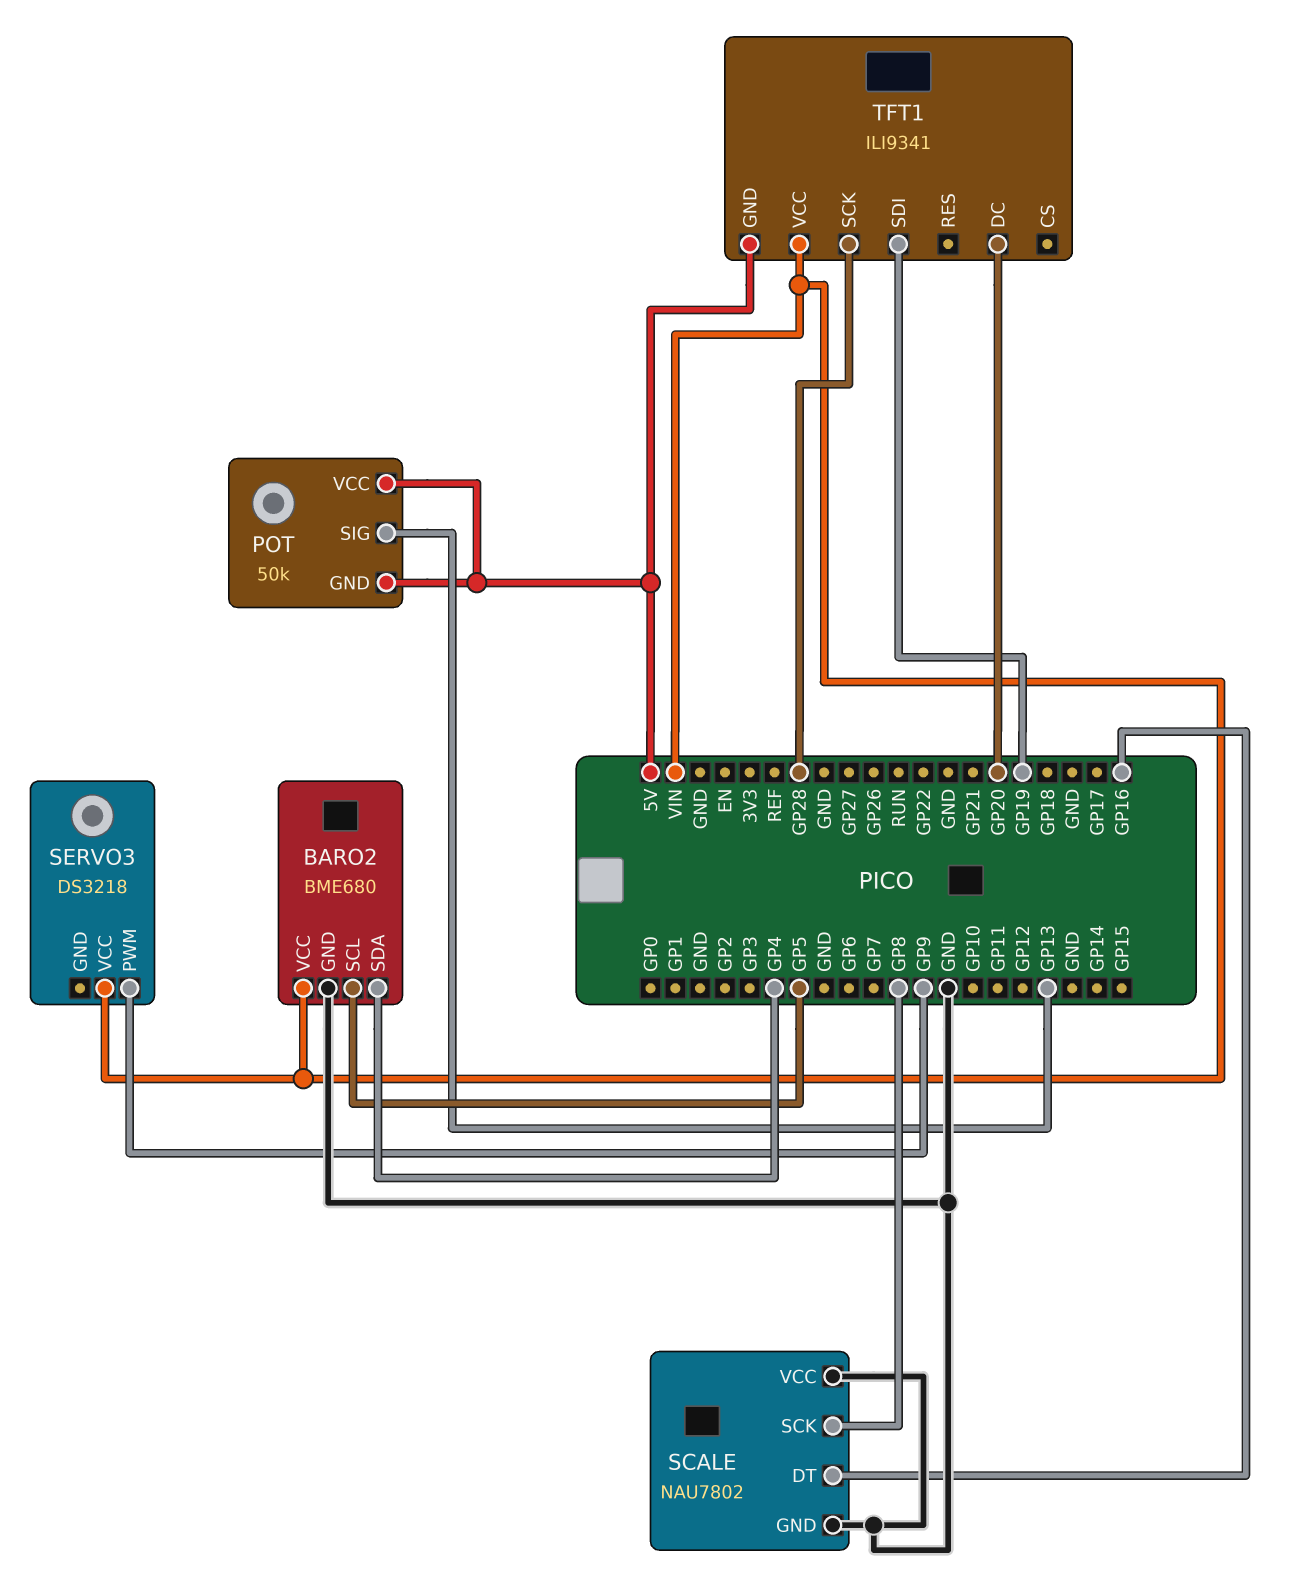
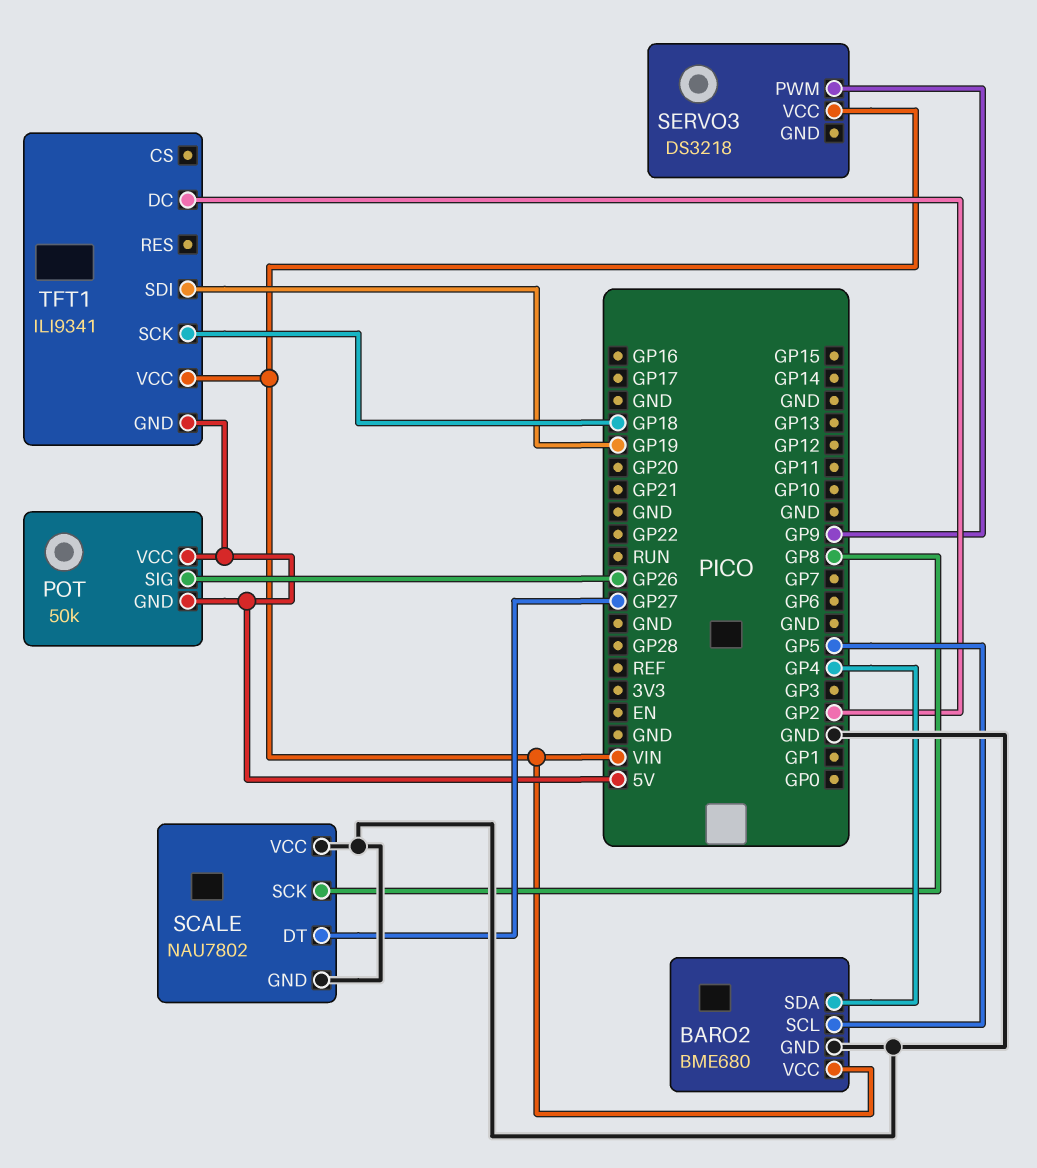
POT pin SIG: GP13 -> GP26
SCALE pin DT: GP16 -> GP27
TFT1 pin DC: GP20 -> GP2
TFT1 pin SCK: GP28 -> GP18

